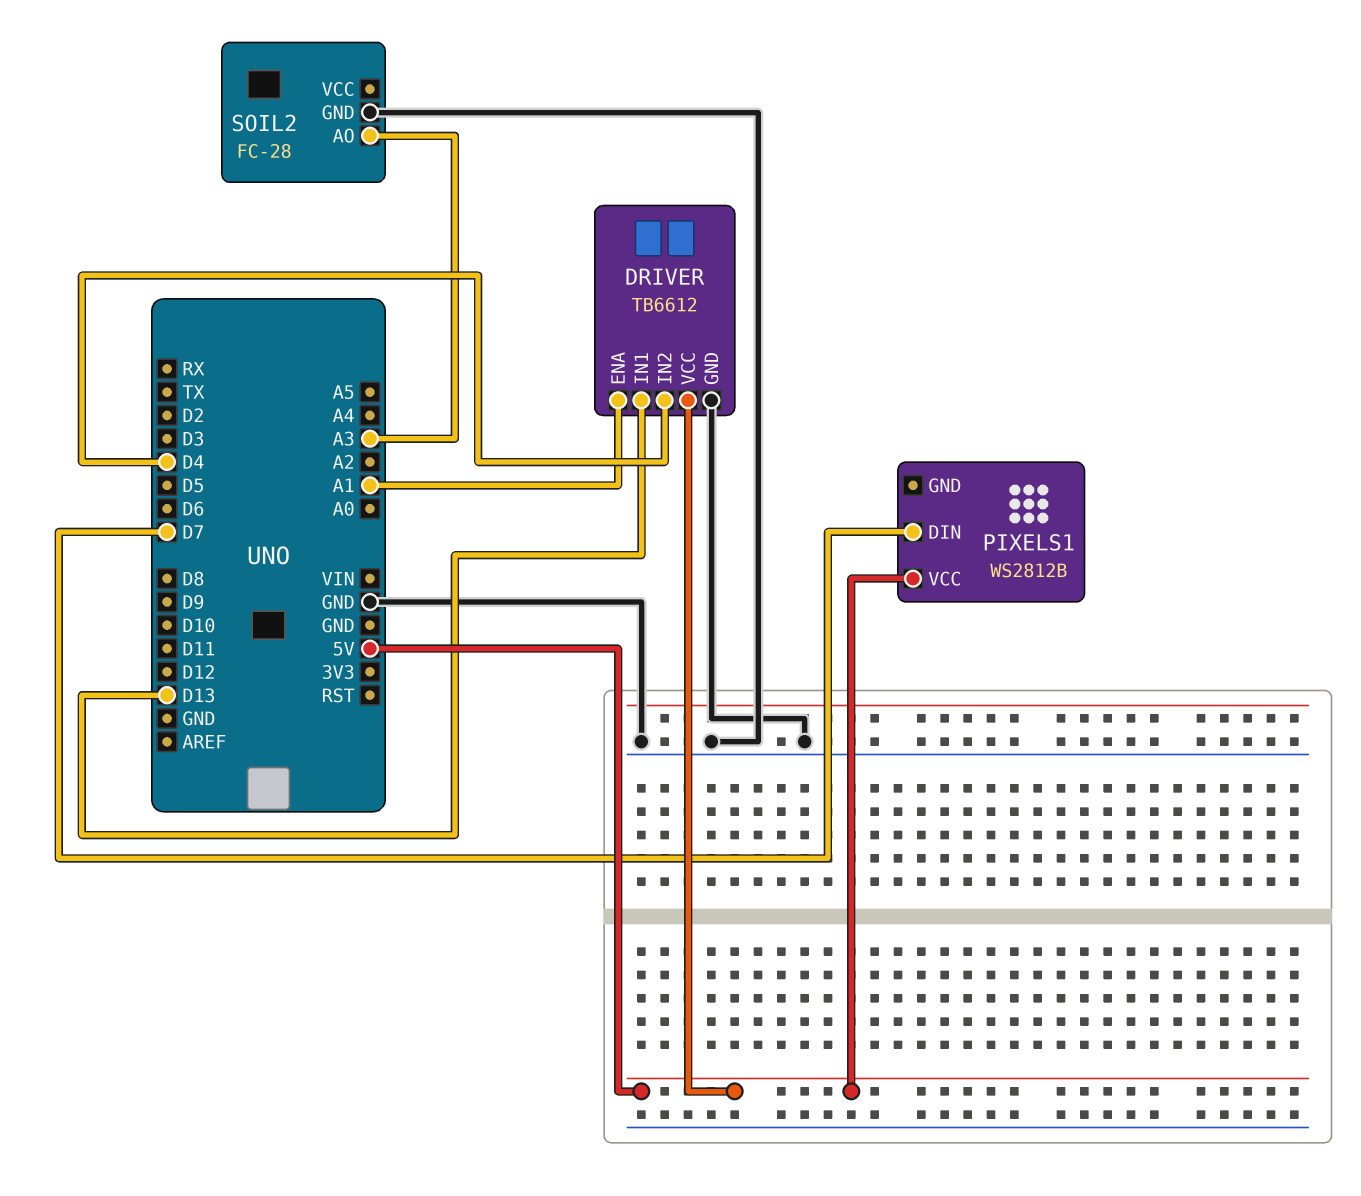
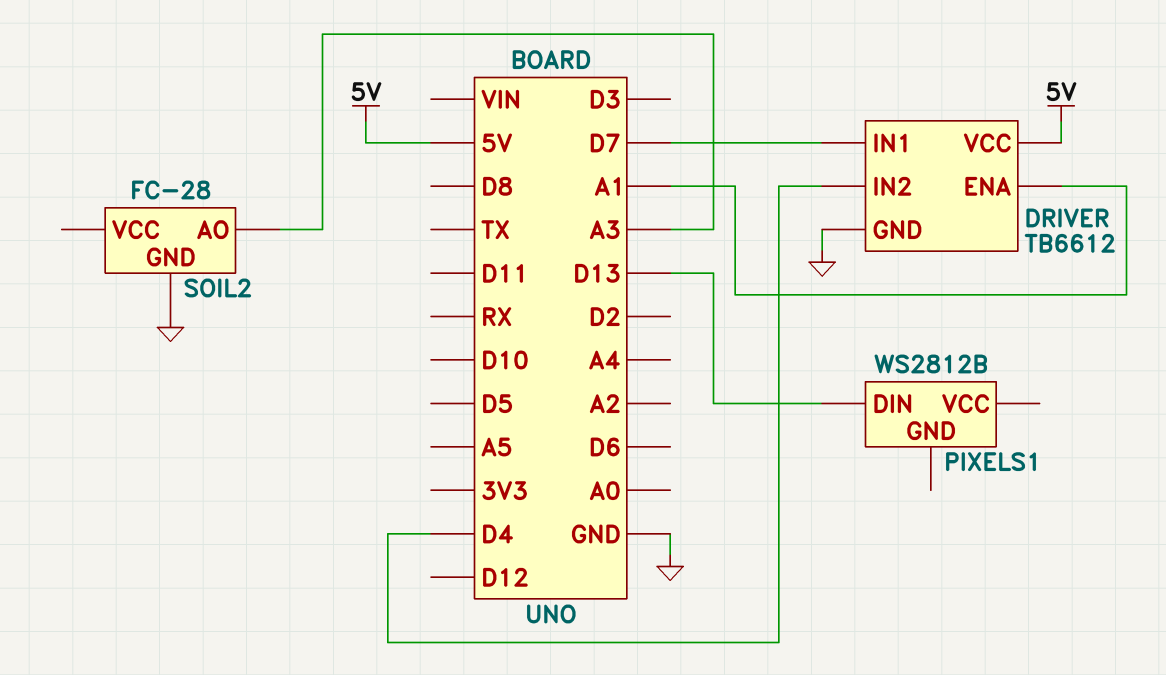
DRIVER pin IN1: D13 -> D7
PIXELS1 pin DIN: D7 -> D13
PIXELS1 pin VCC: 5V -> none

